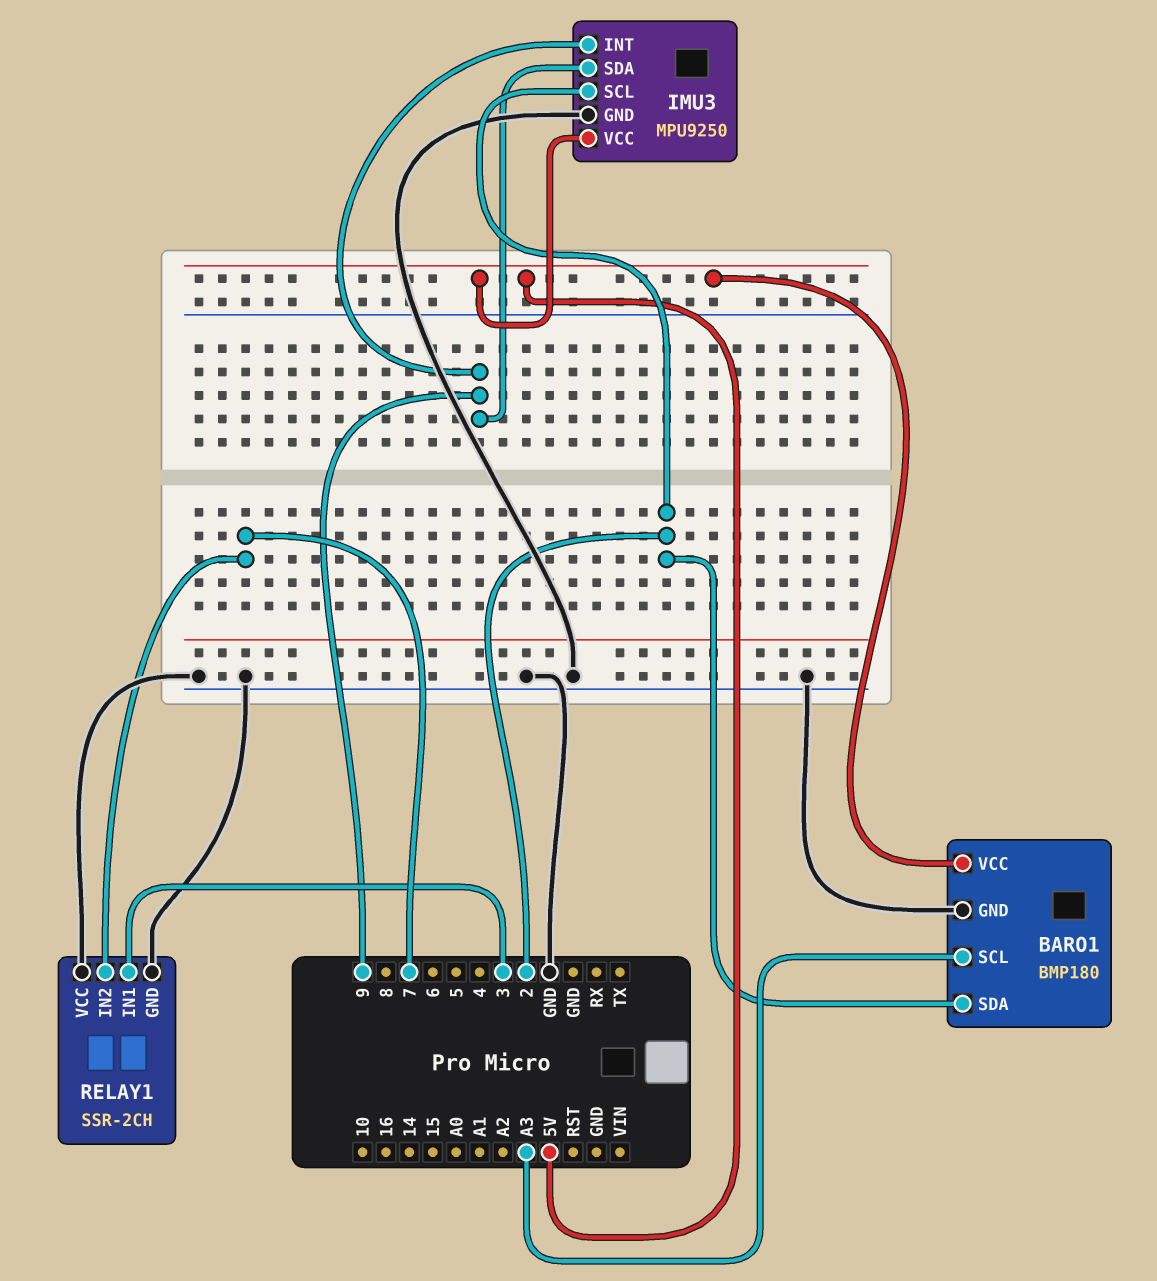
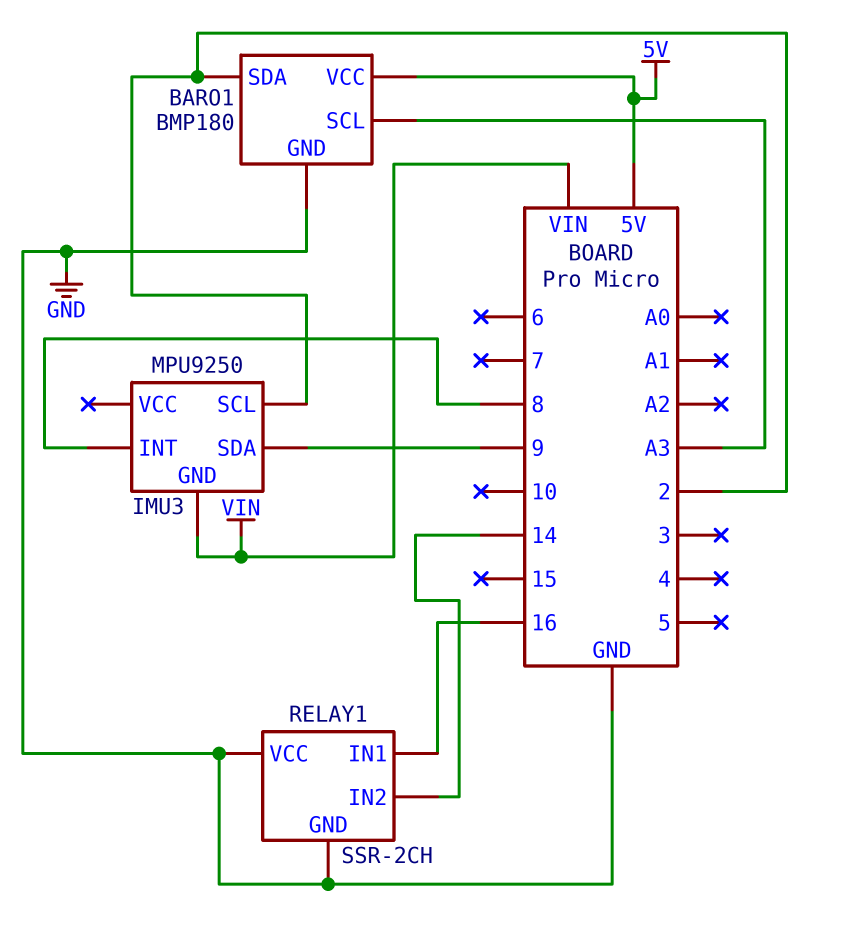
IMU3 pin GND: GND -> VIN
IMU3 pin INT: 9 -> 8
IMU3 pin VCC: 5V -> none
RELAY1 pin IN1: 3 -> 16
RELAY1 pin IN2: 7 -> 14

